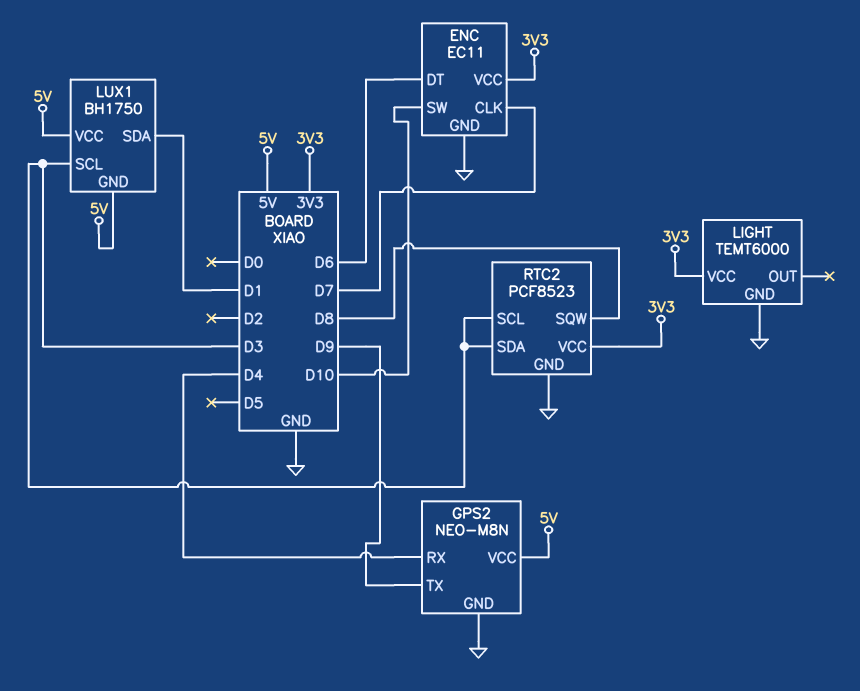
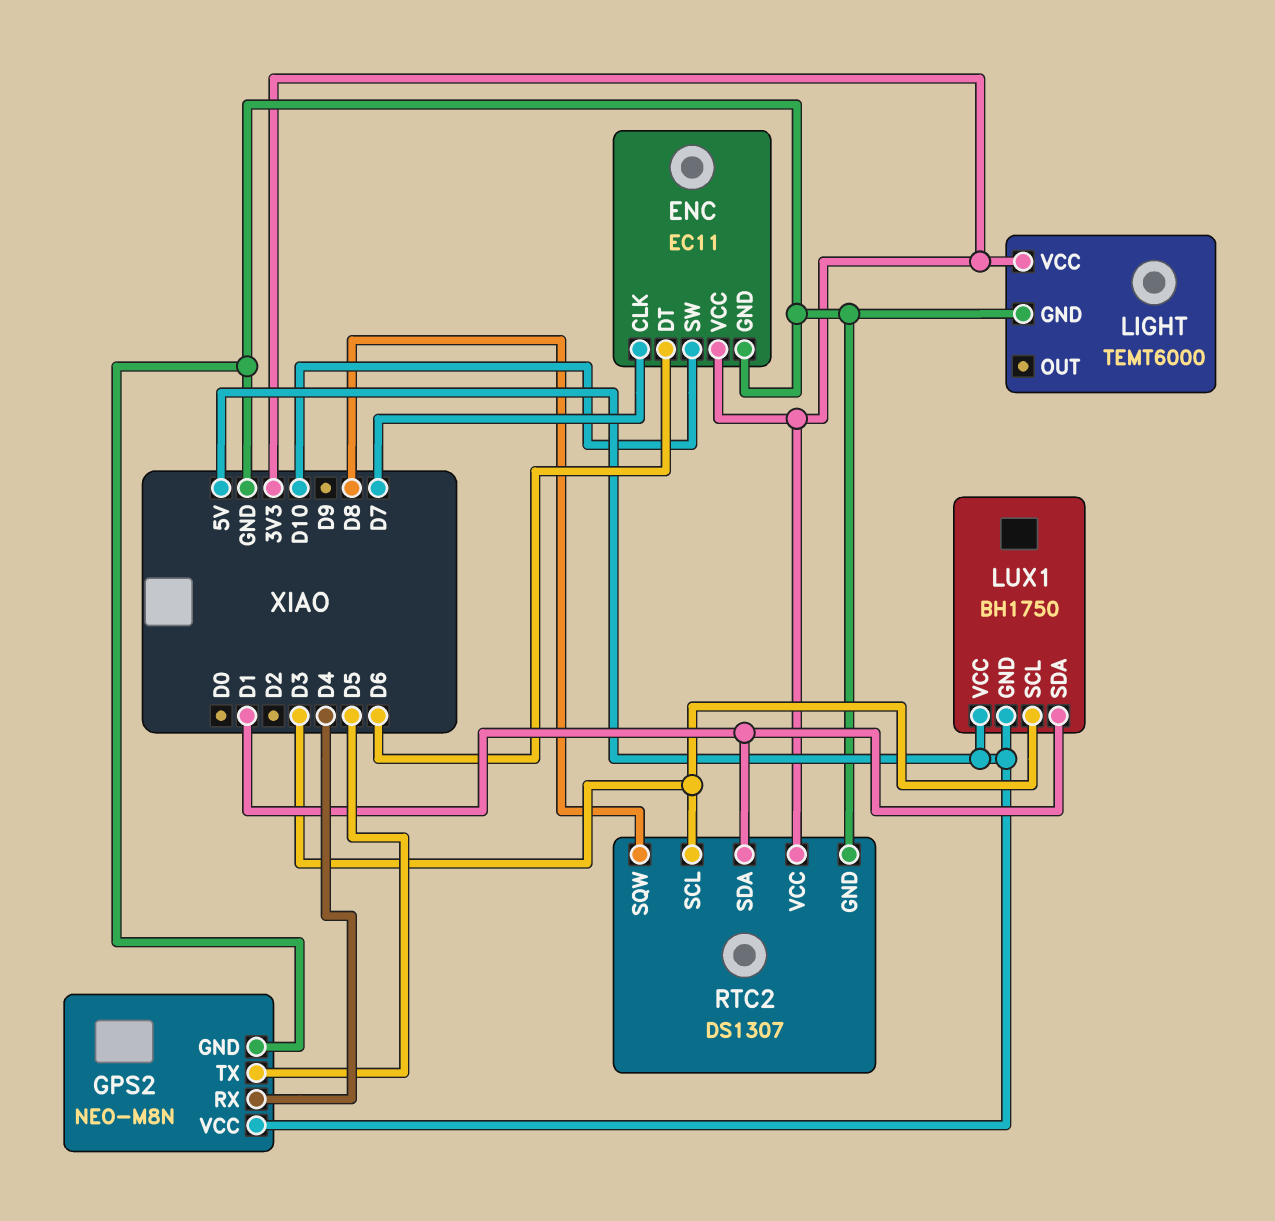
GPS2 pin TX: D9 -> D5
RTC2: PCF8523 -> DS1307
RTC2 pin SDA: D3 -> D1

